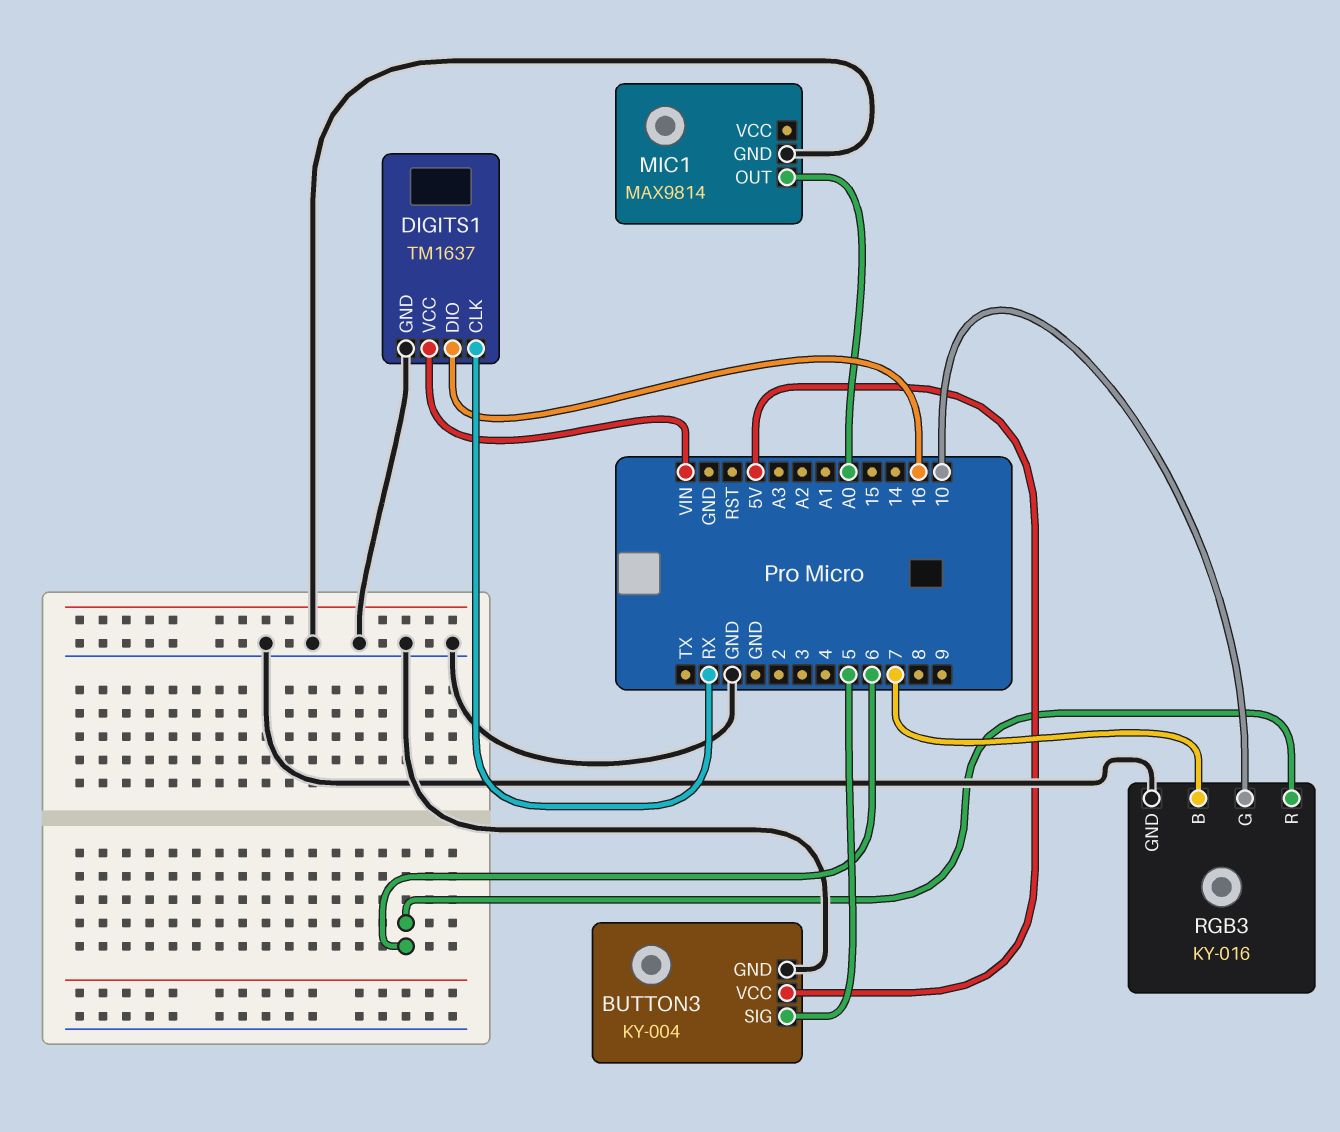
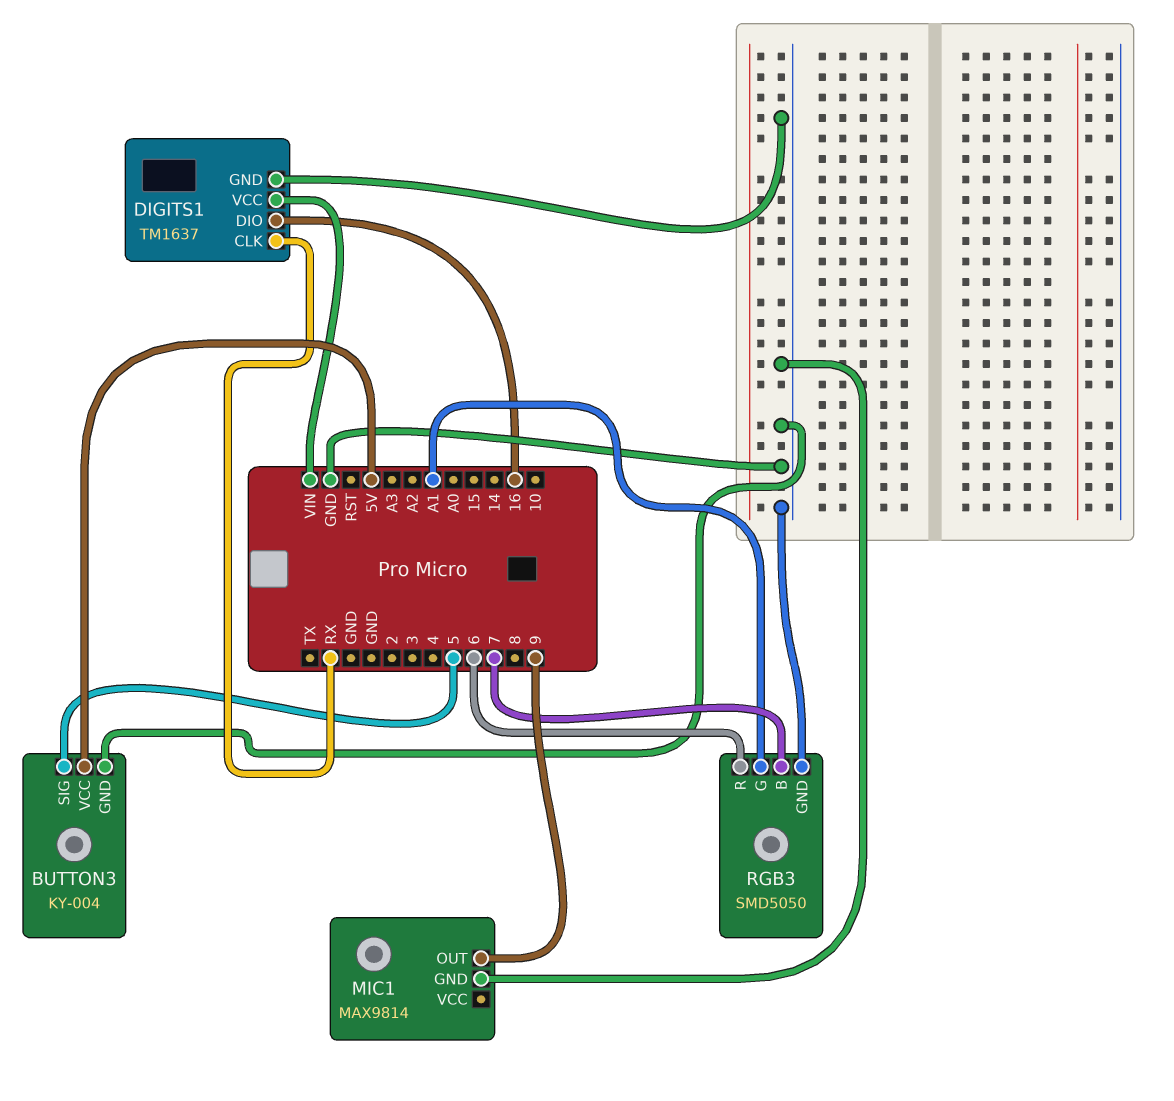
MIC1 pin OUT: A0 -> 9
RGB3: KY-016 -> SMD5050
RGB3 pin G: 10 -> A1

